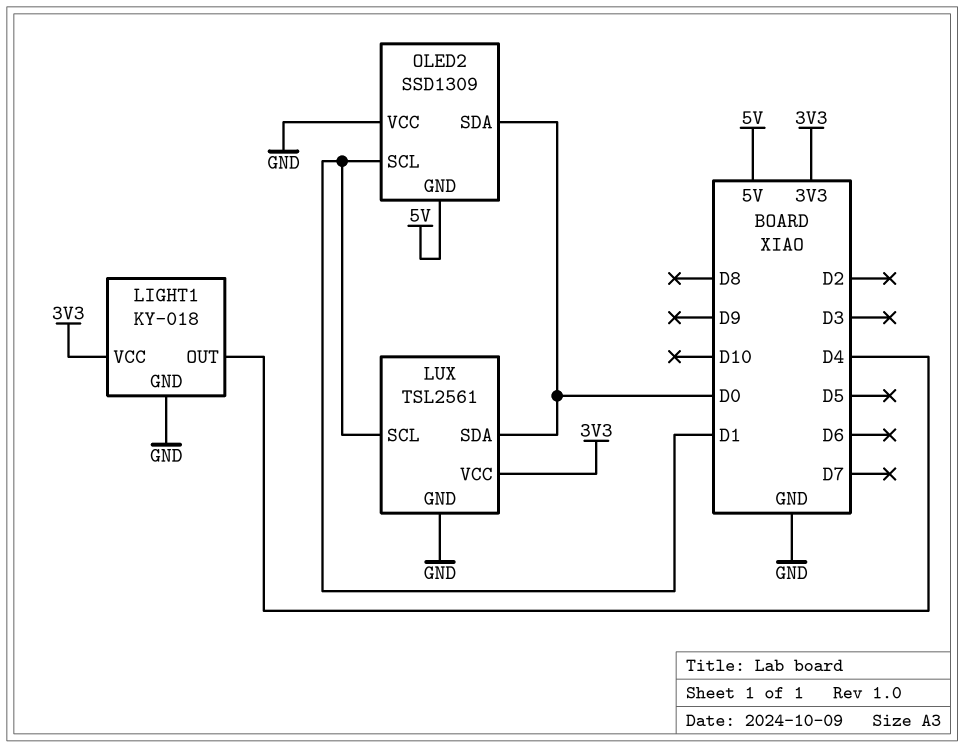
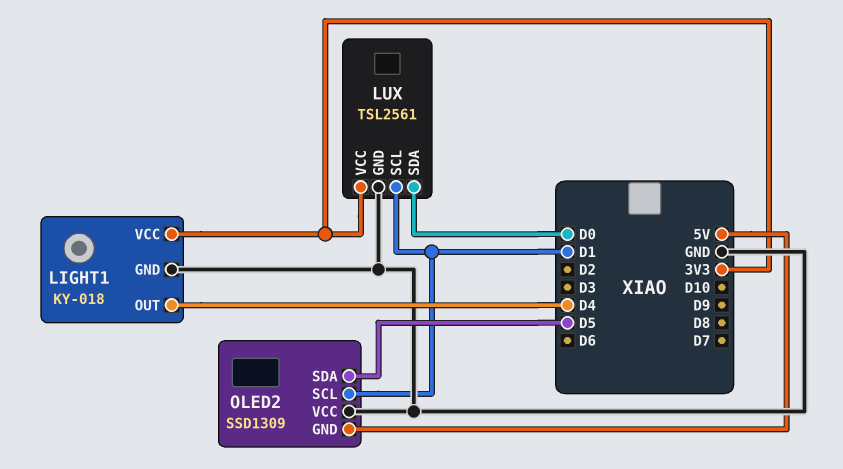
OLED2 pin SDA: D0 -> D5

